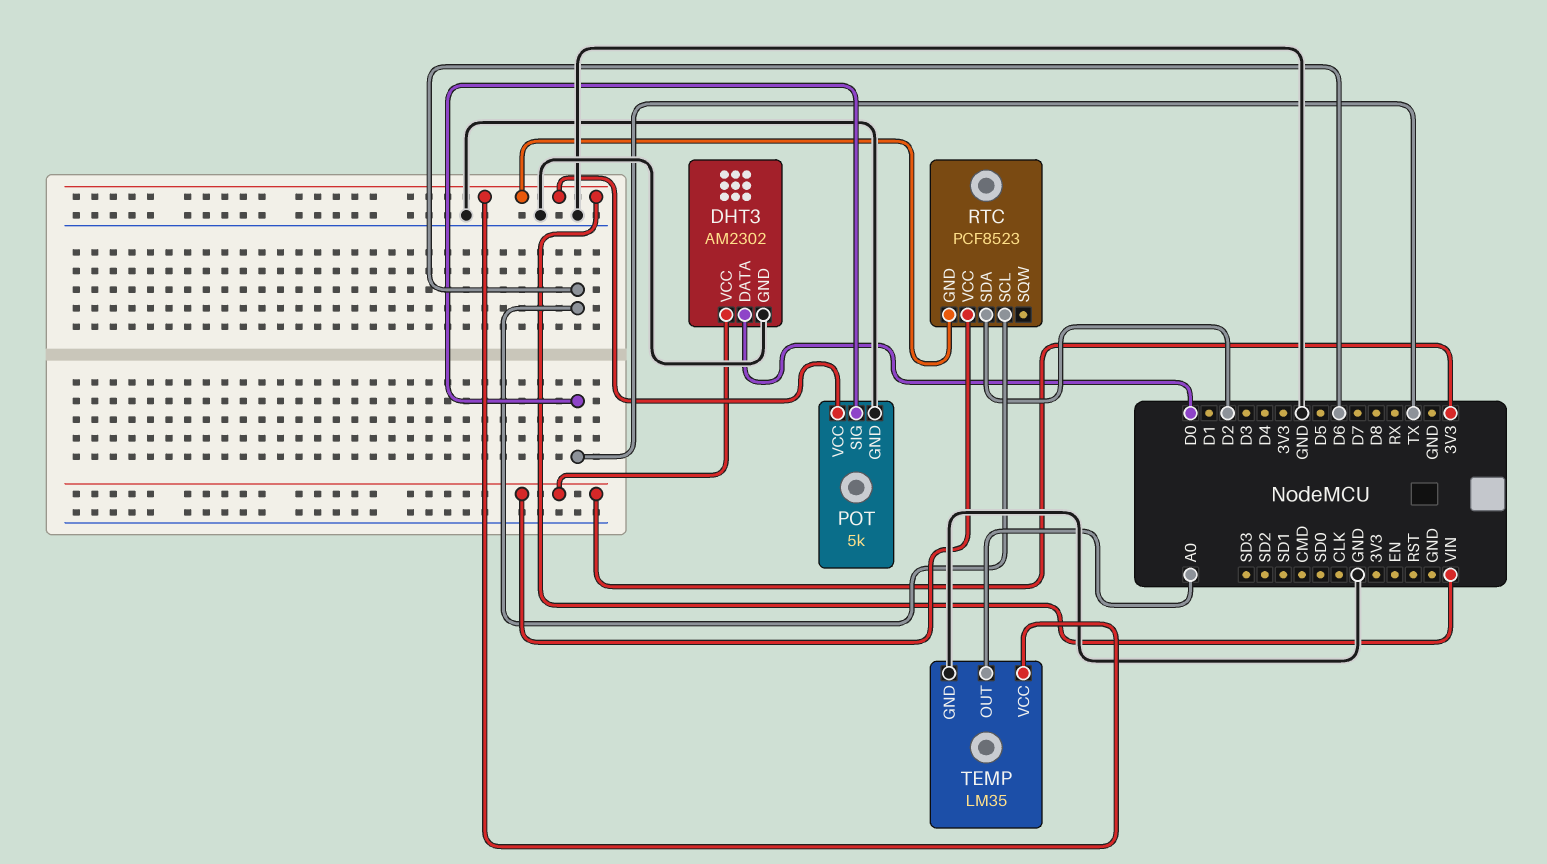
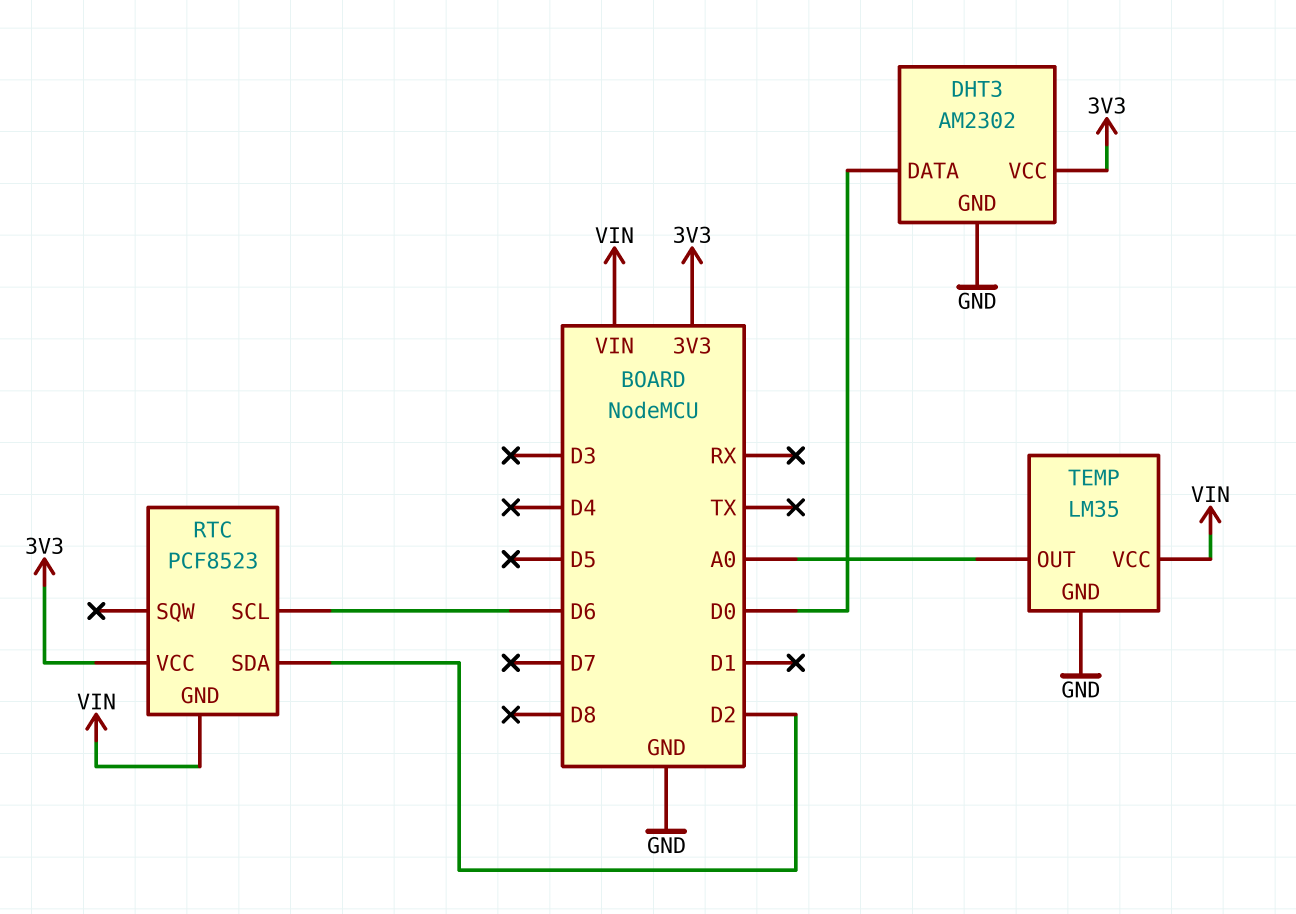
POT: 5k -> none
POT pin GND: GND -> none
POT pin SIG: TX -> none
POT pin VCC: VIN -> none

